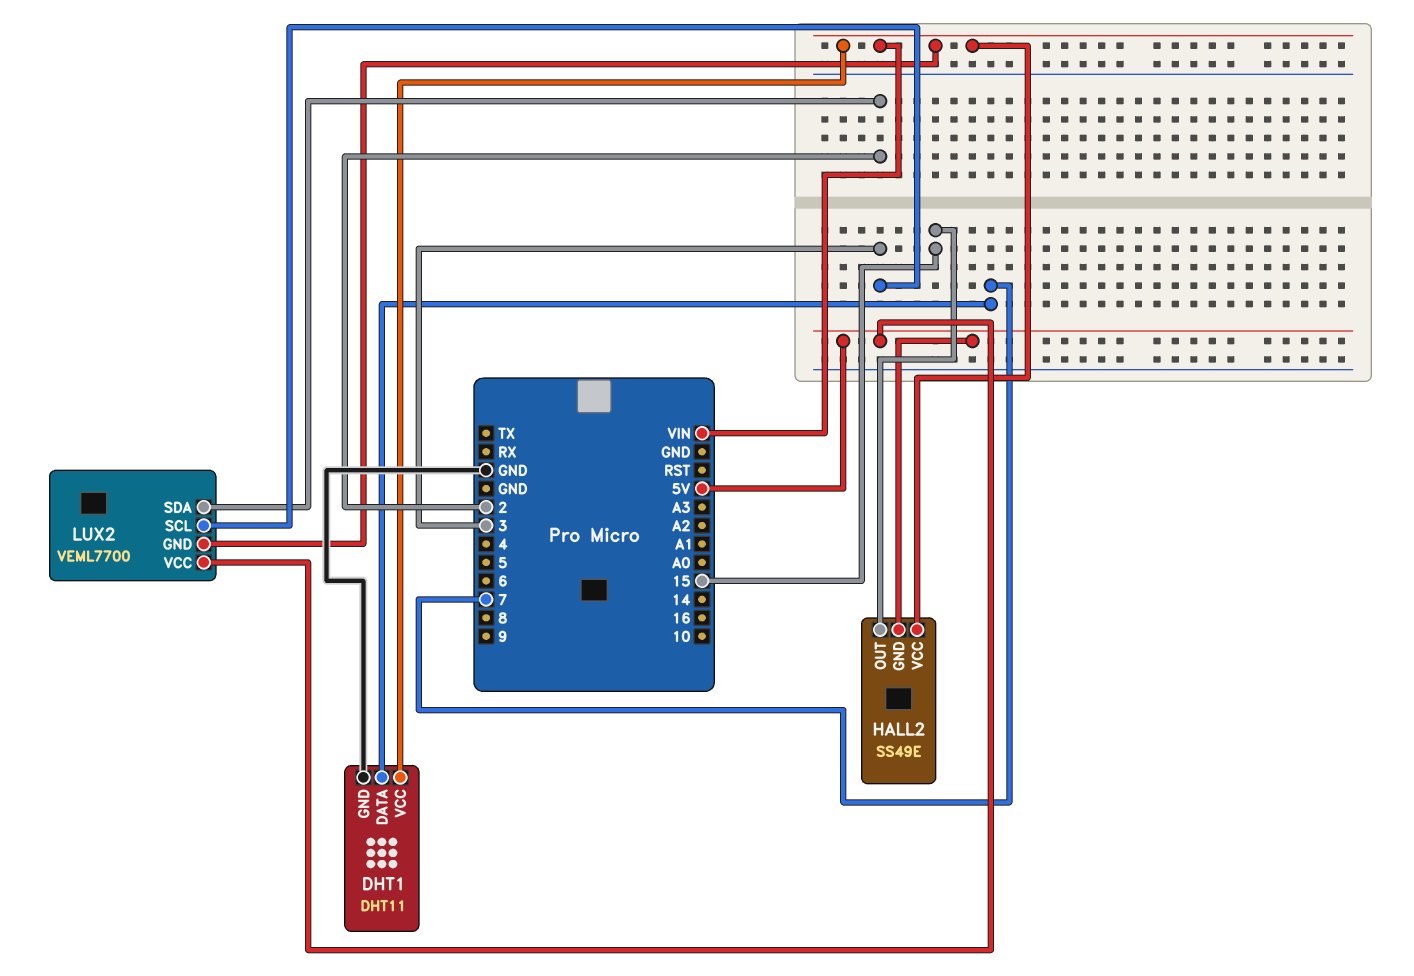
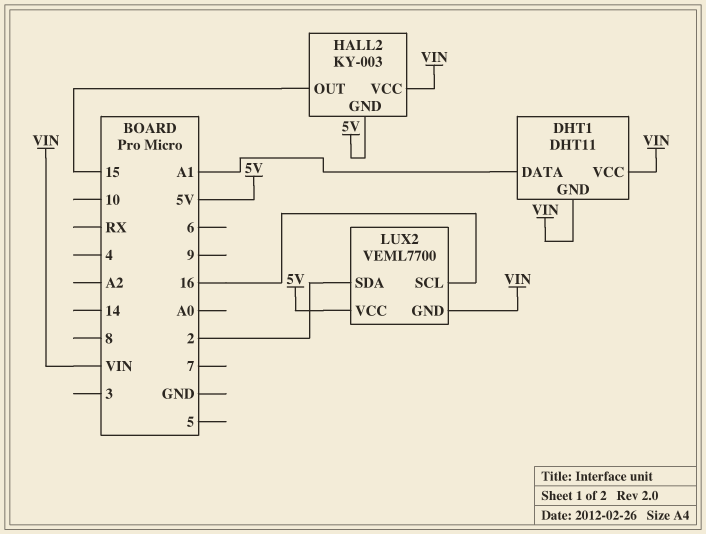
DHT1 pin DATA: 7 -> A1
DHT1 pin GND: GND -> VIN
HALL2: SS49E -> KY-003
LUX2 pin SCL: 3 -> 16

